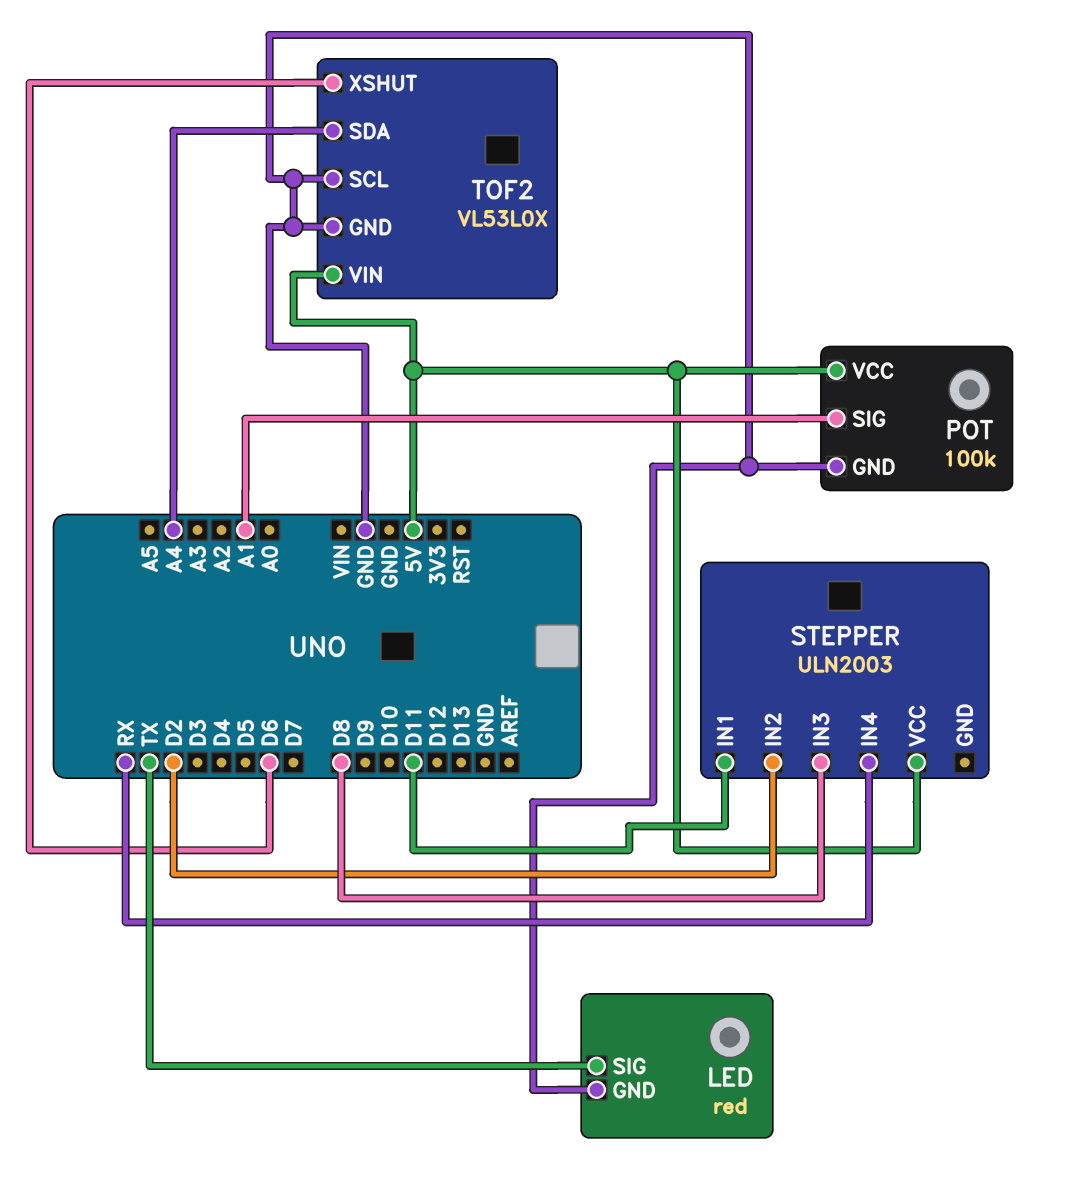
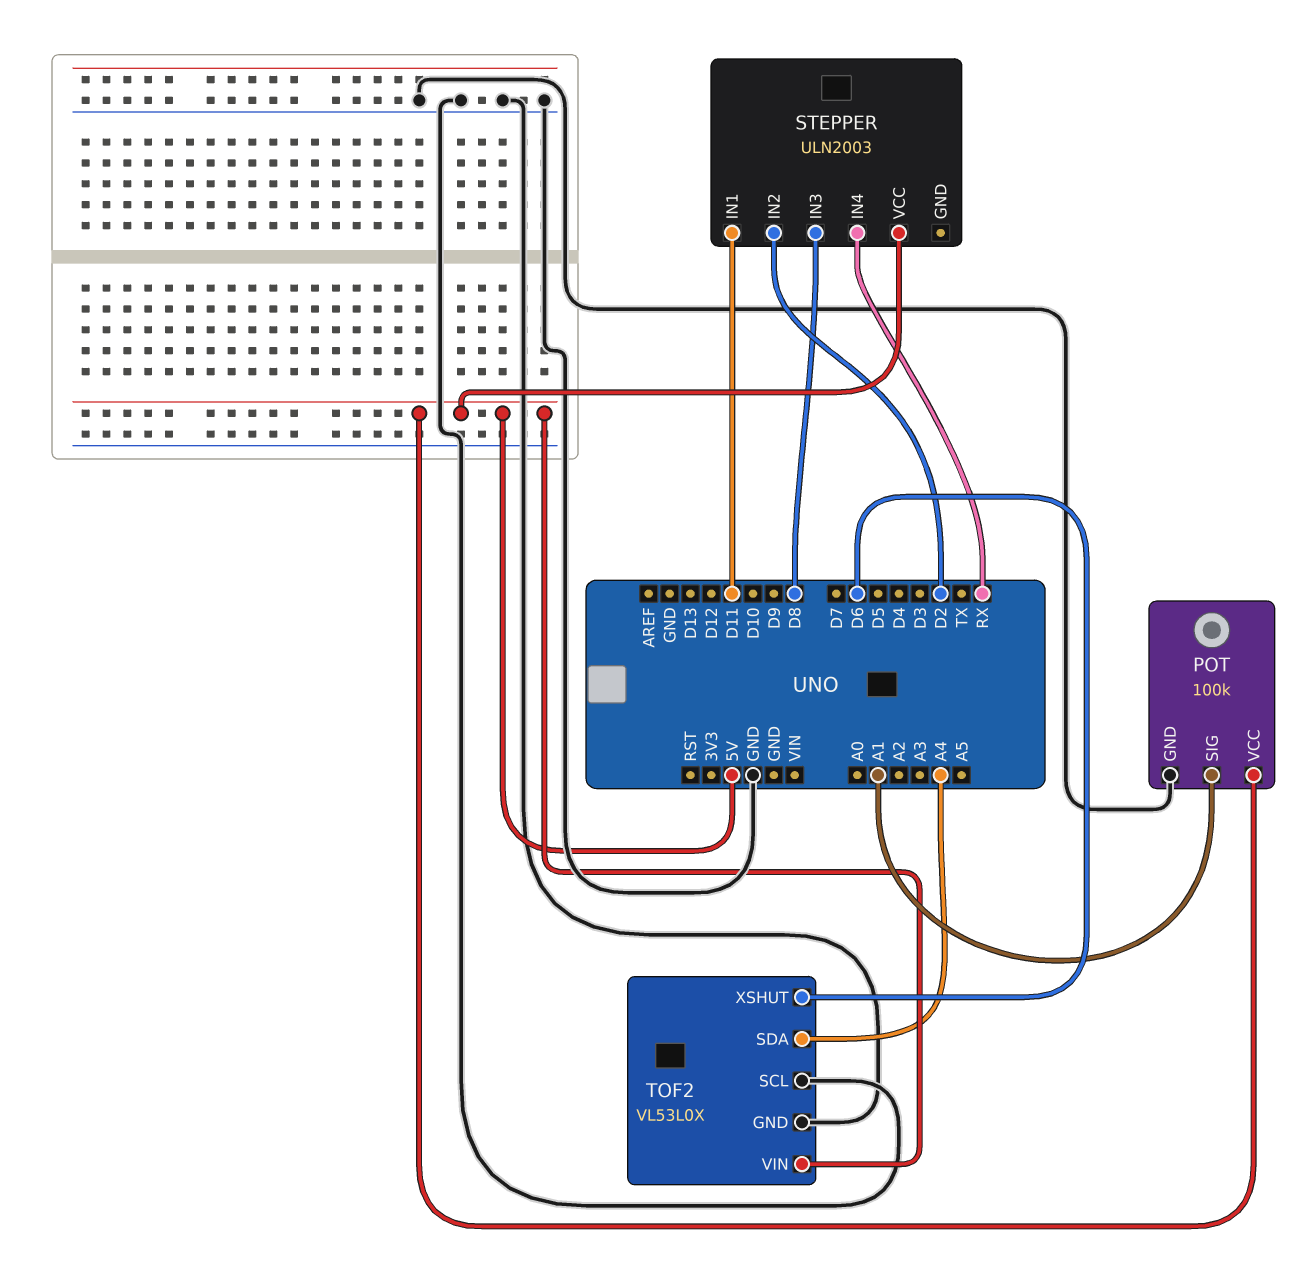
LED: red -> none
LED pin GND: GND -> none
LED pin SIG: TX -> none

